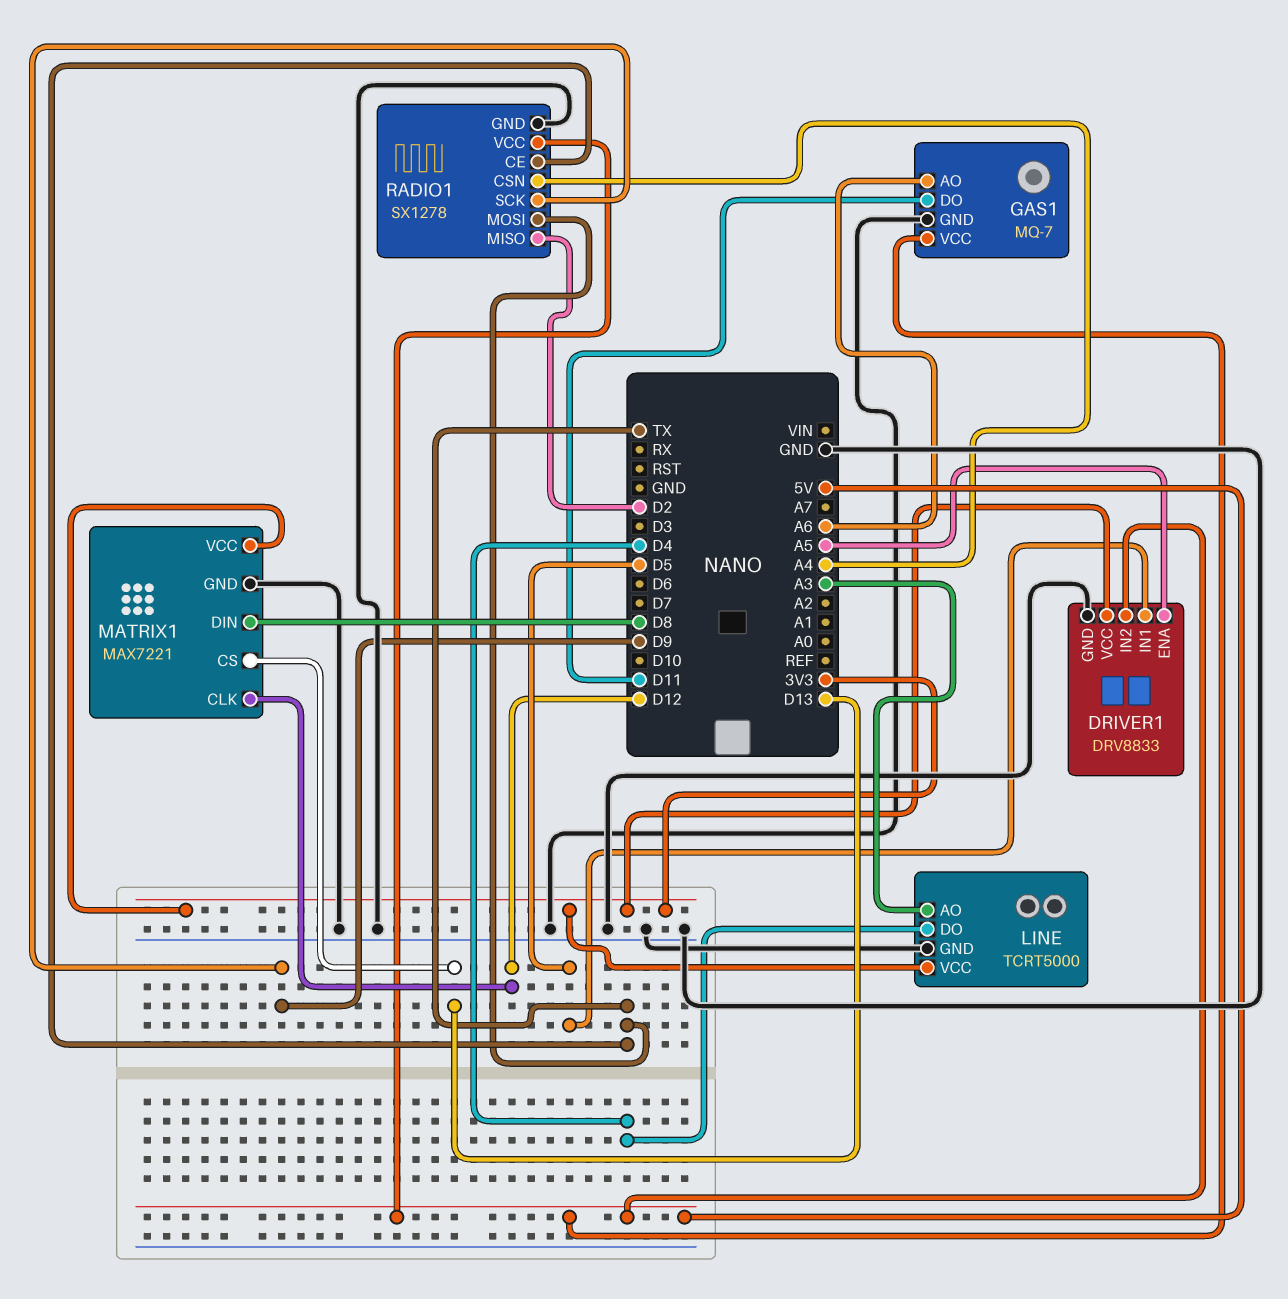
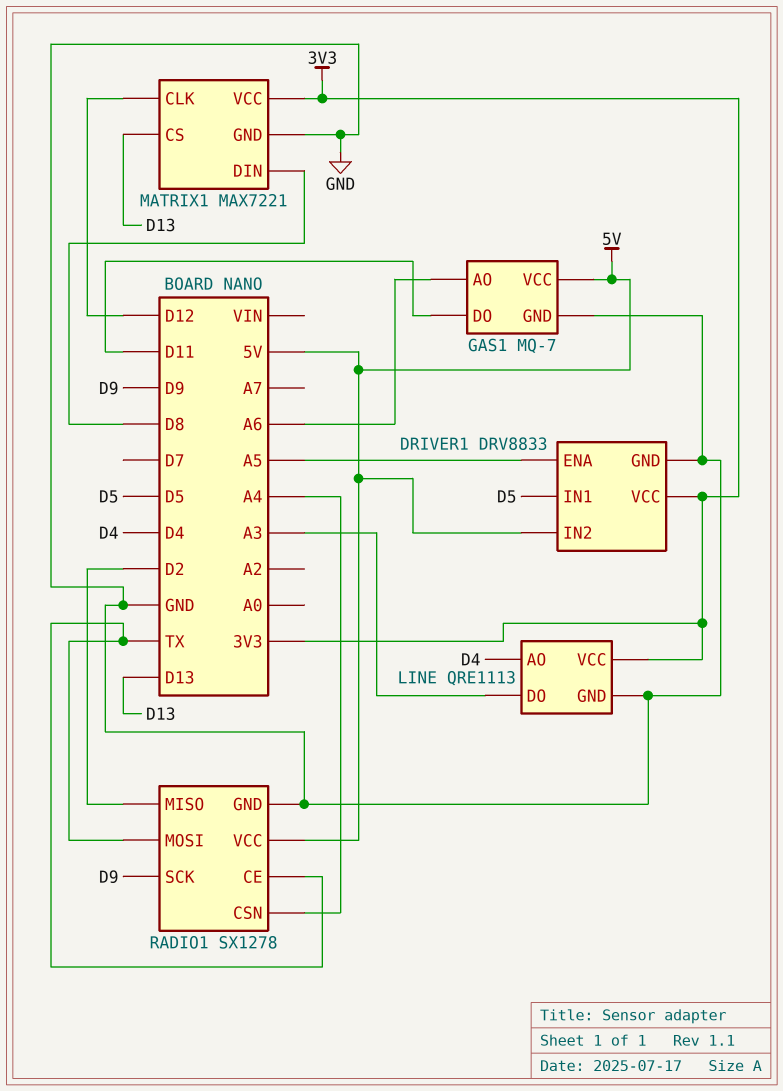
LINE: TCRT5000 -> QRE1113
LINE pin AO: A3 -> D4
LINE pin DO: D4 -> A3

